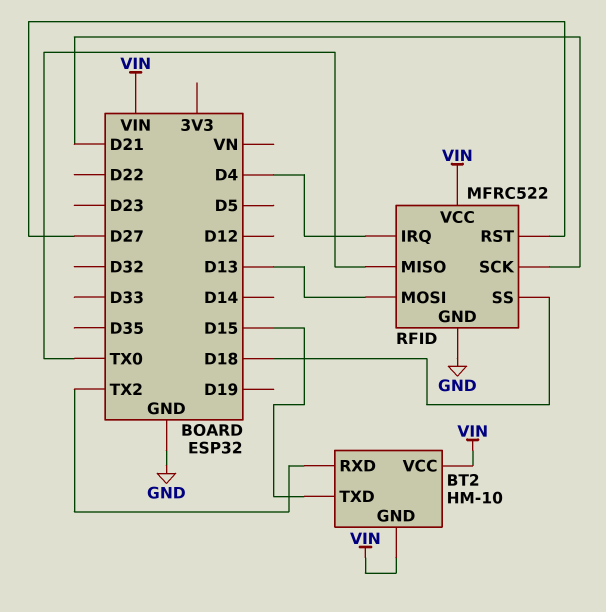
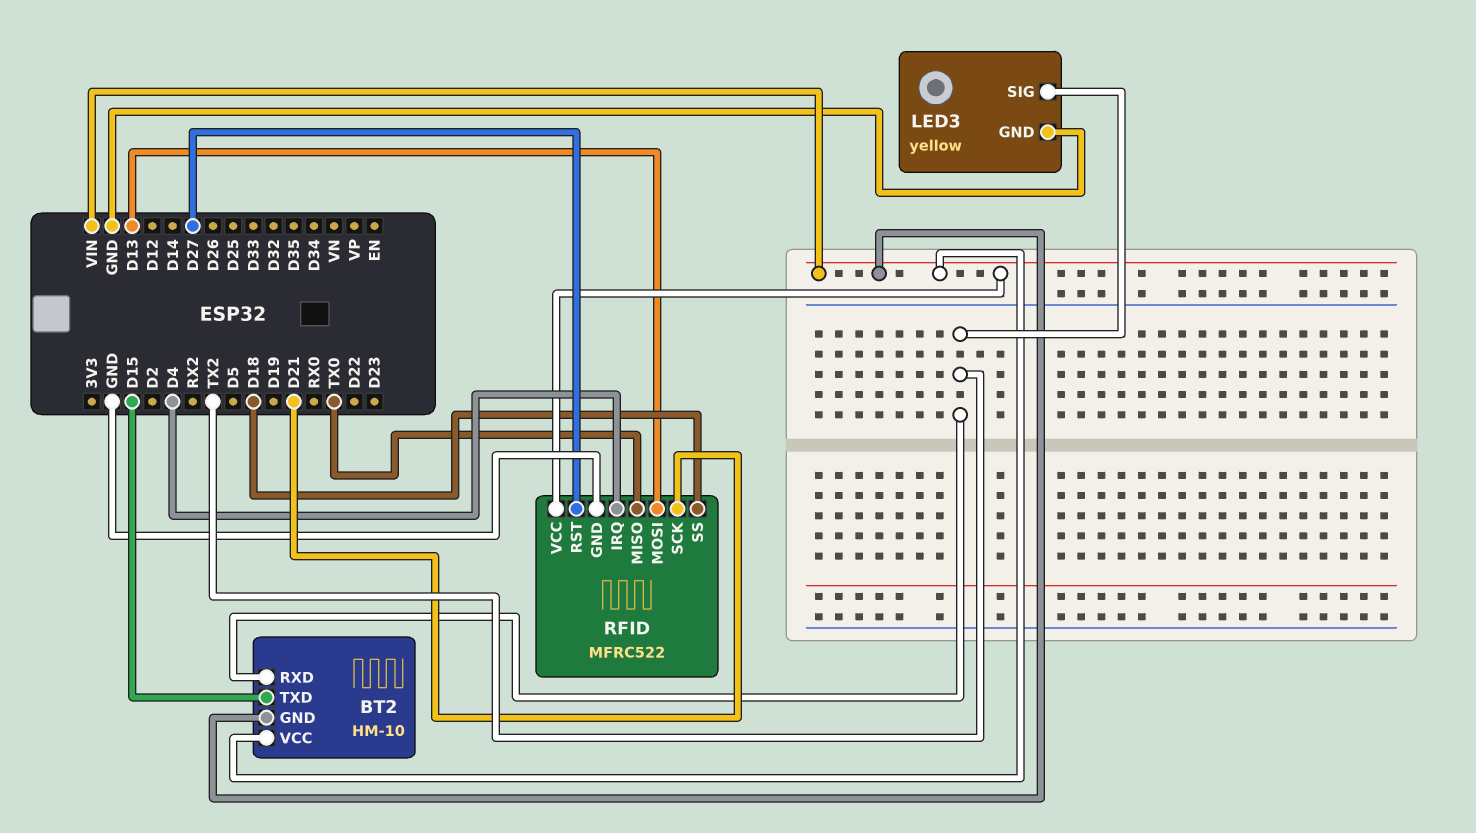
LED3: none -> yellow
LED3 pin GND: none -> GND
LED3 pin SIG: none -> TX2

